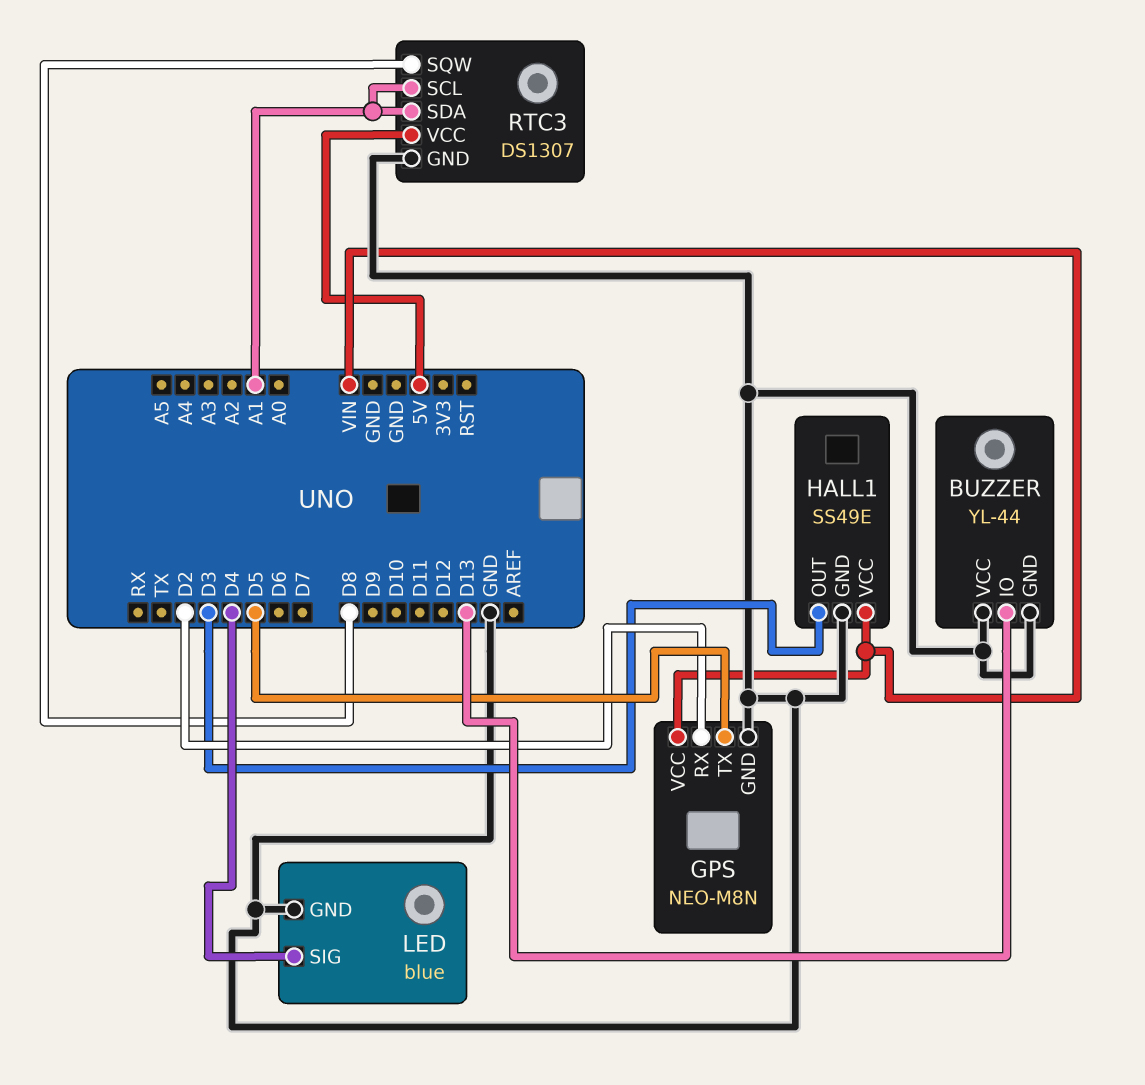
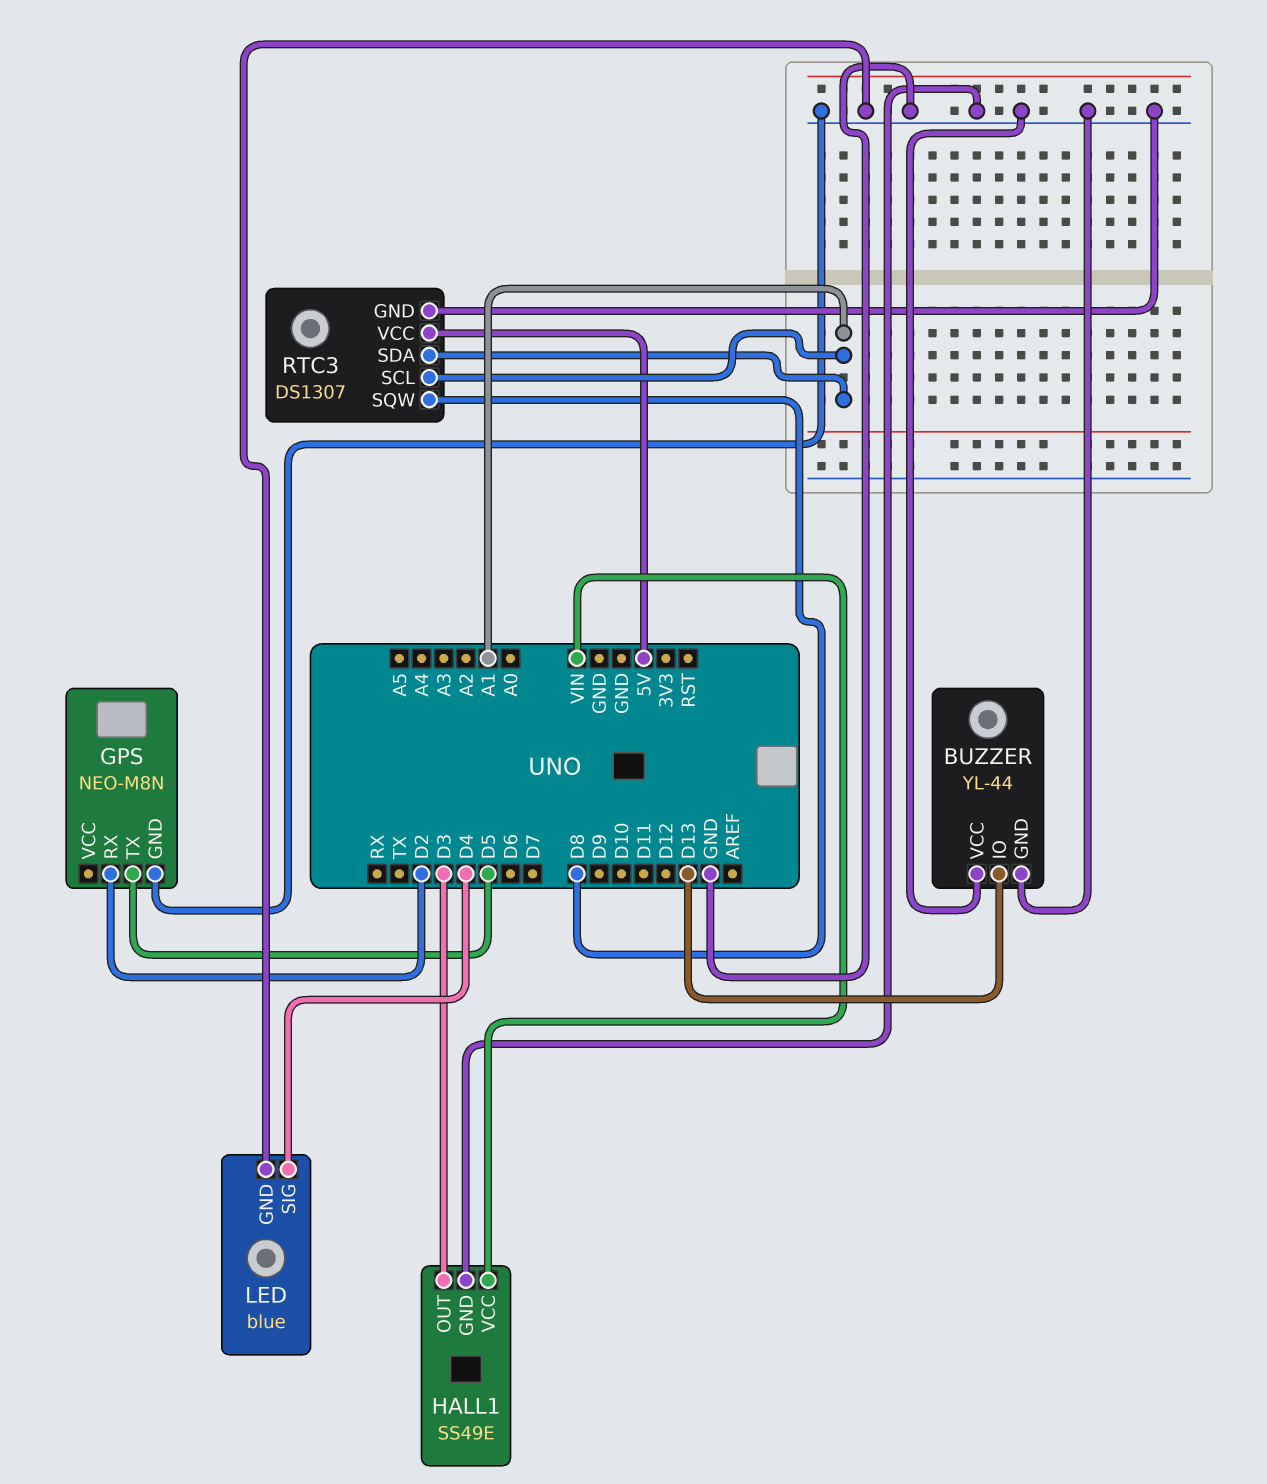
GPS pin VCC: VIN -> none

